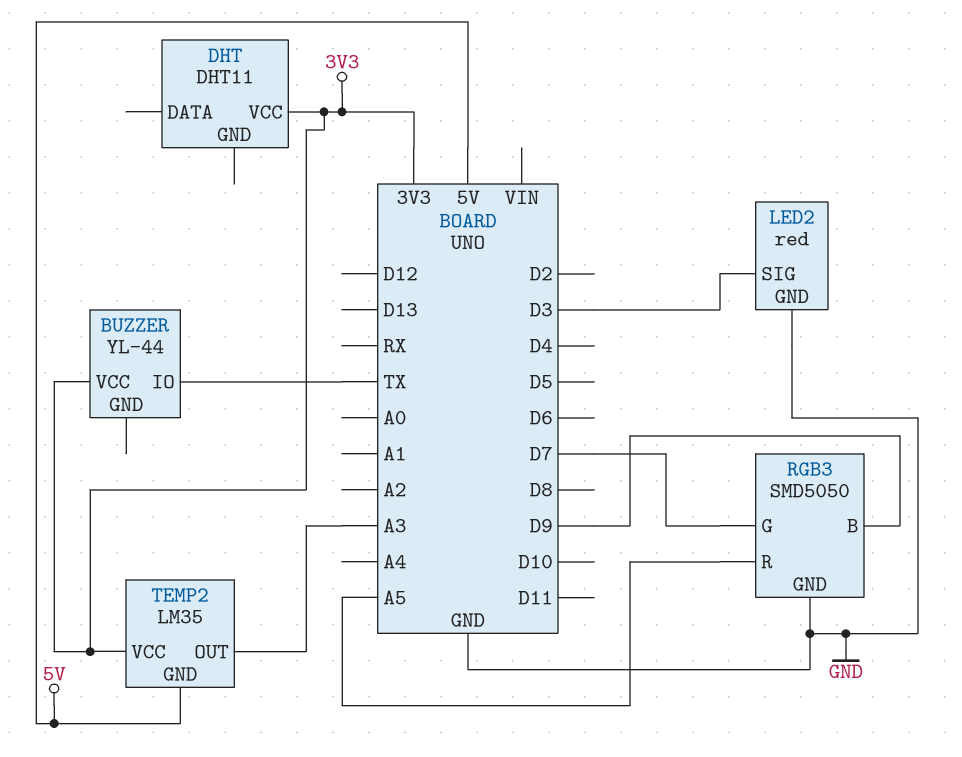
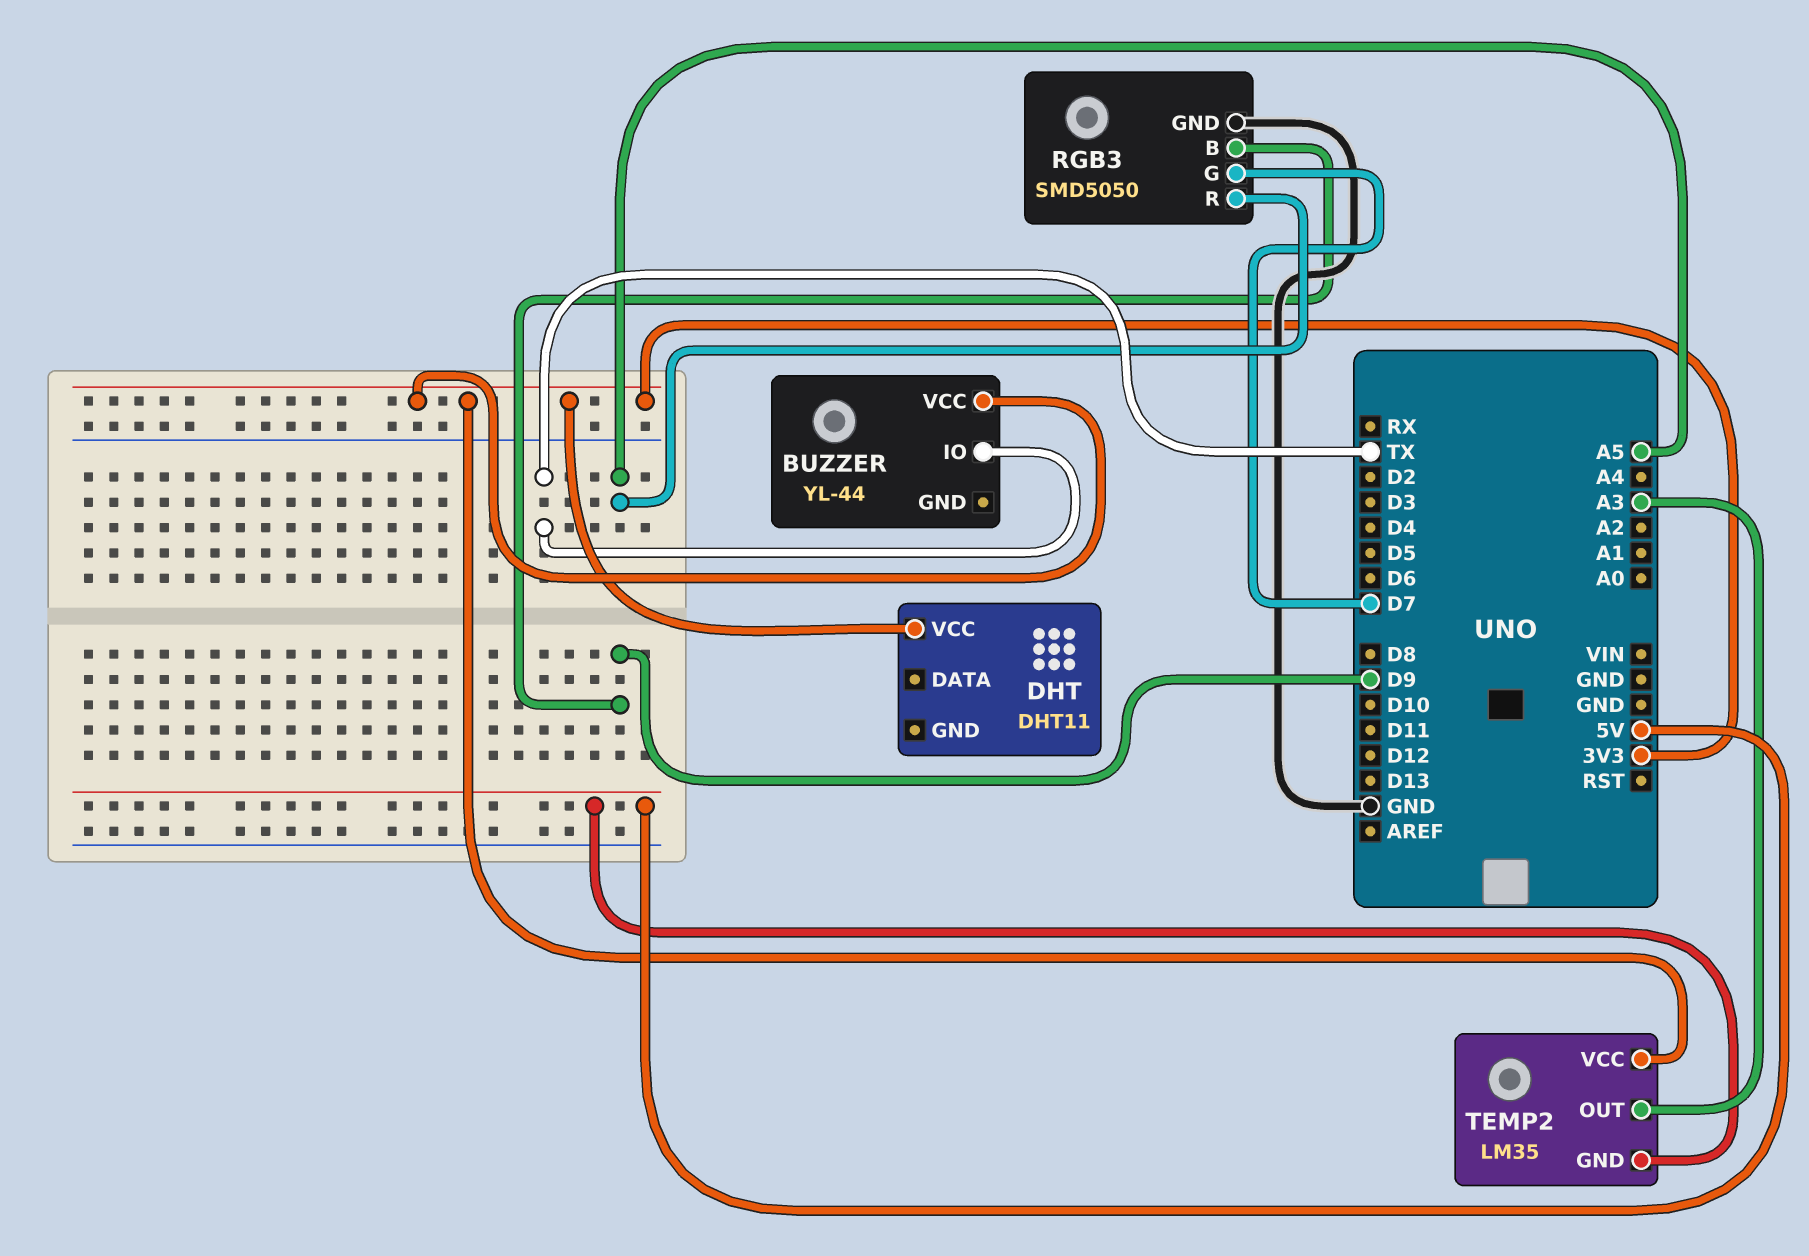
LED2: red -> none
LED2 pin GND: GND -> none
LED2 pin SIG: D3 -> none

